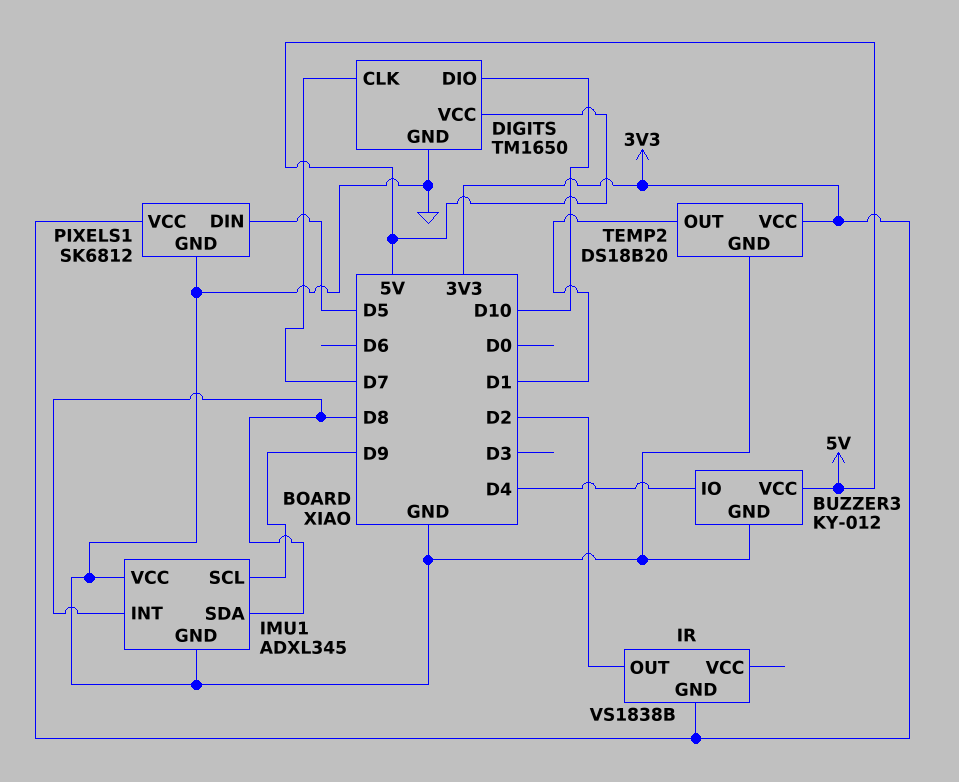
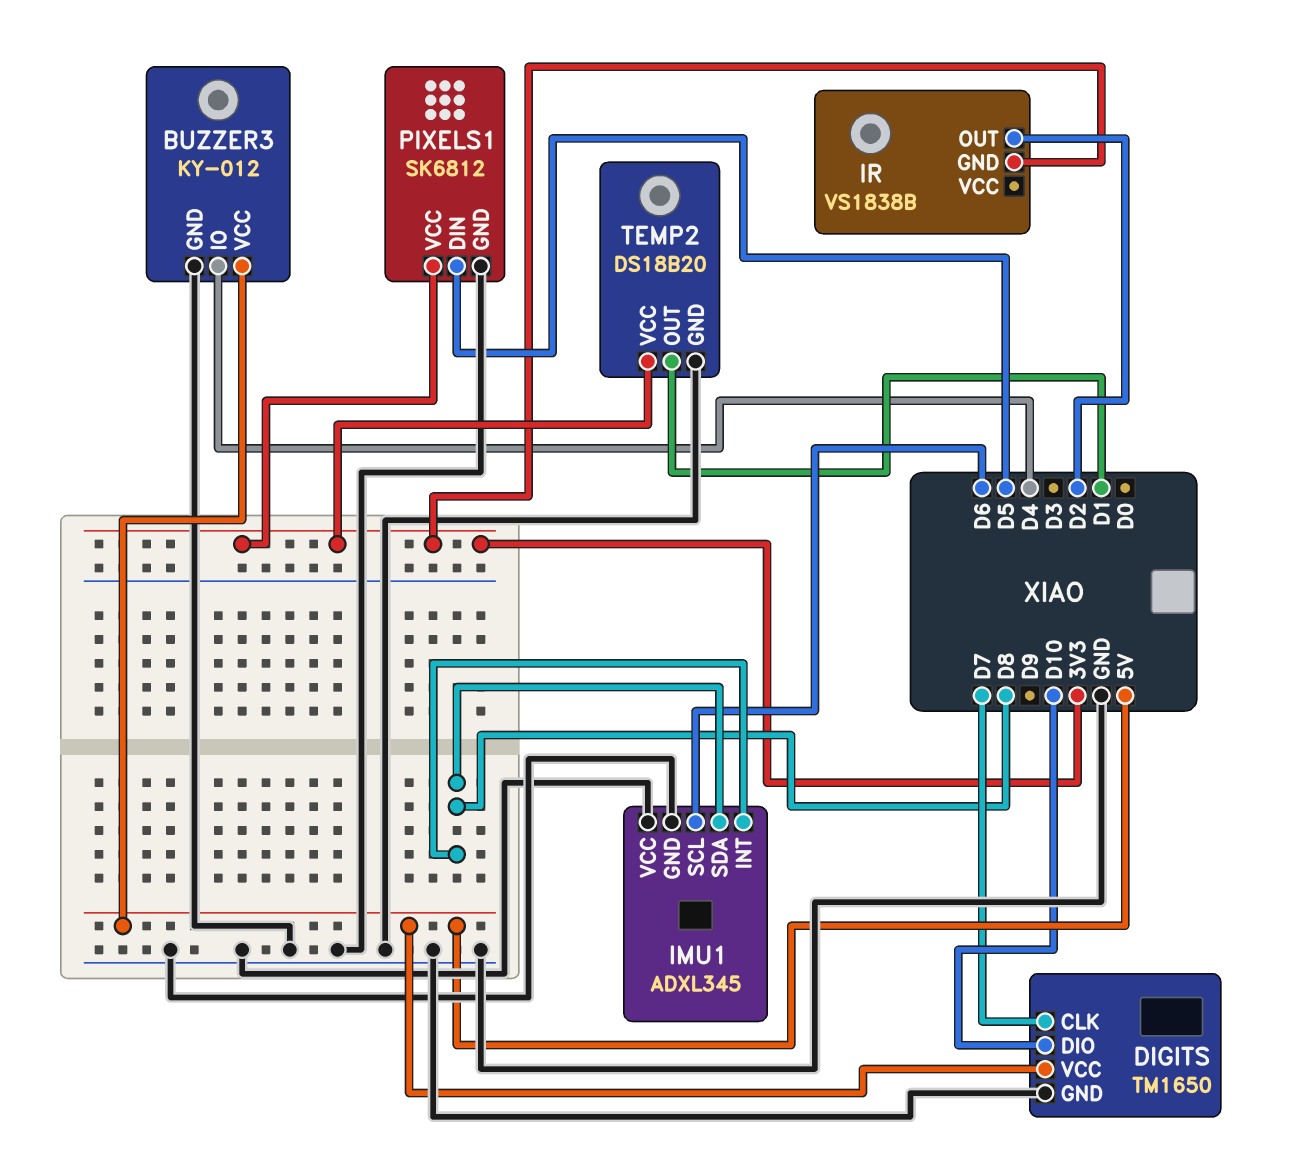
IMU1 pin SCL: D9 -> D6

